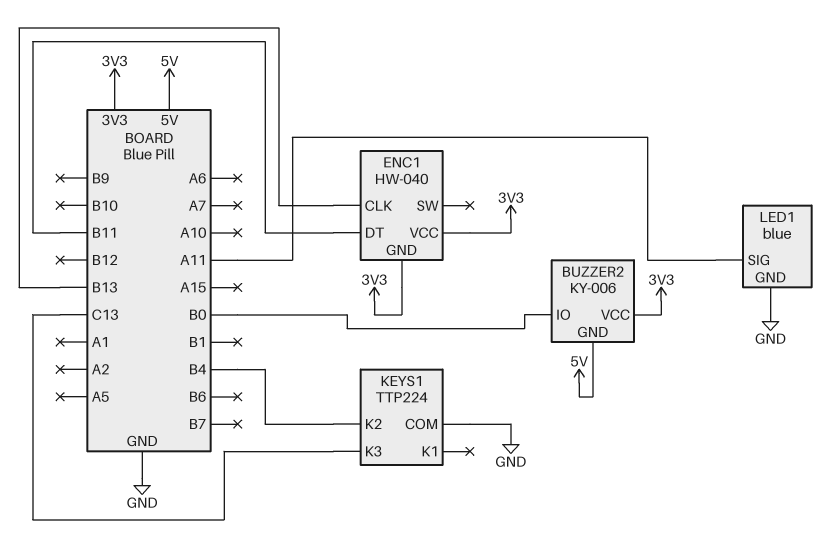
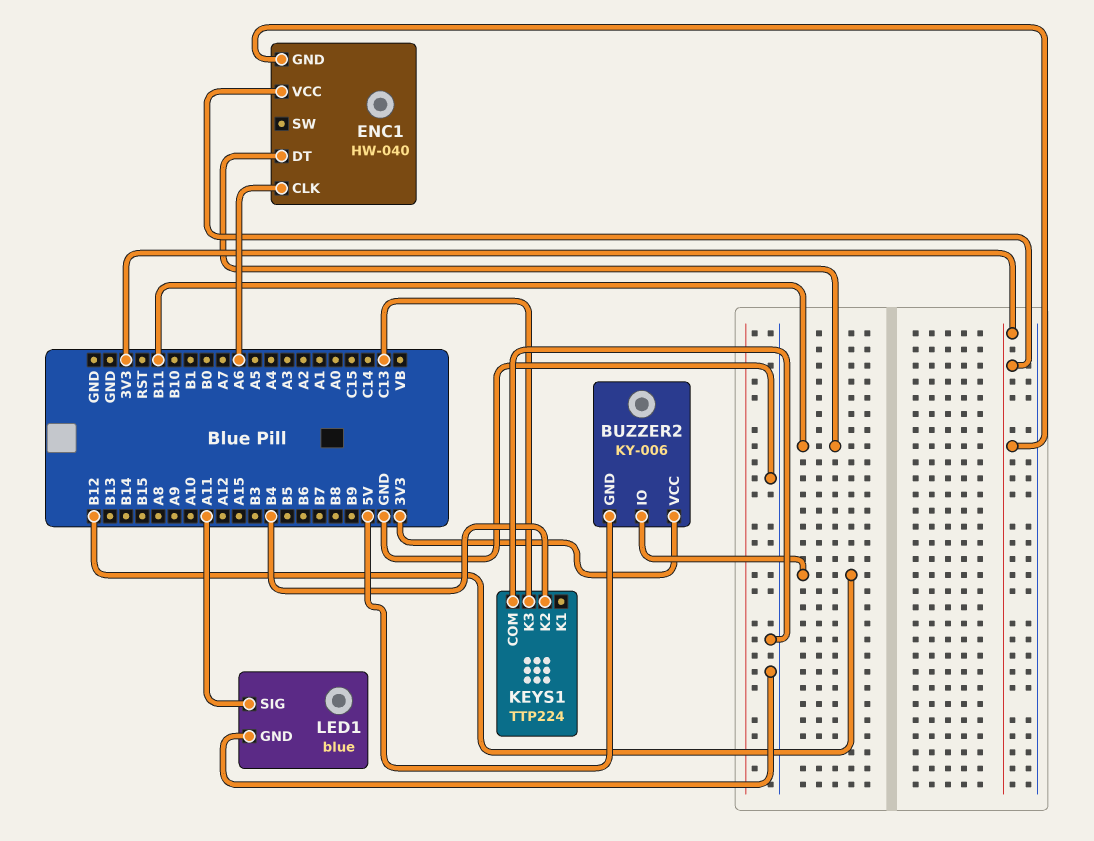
BUZZER2 pin IO: B0 -> B12
ENC1 pin CLK: B13 -> A6

